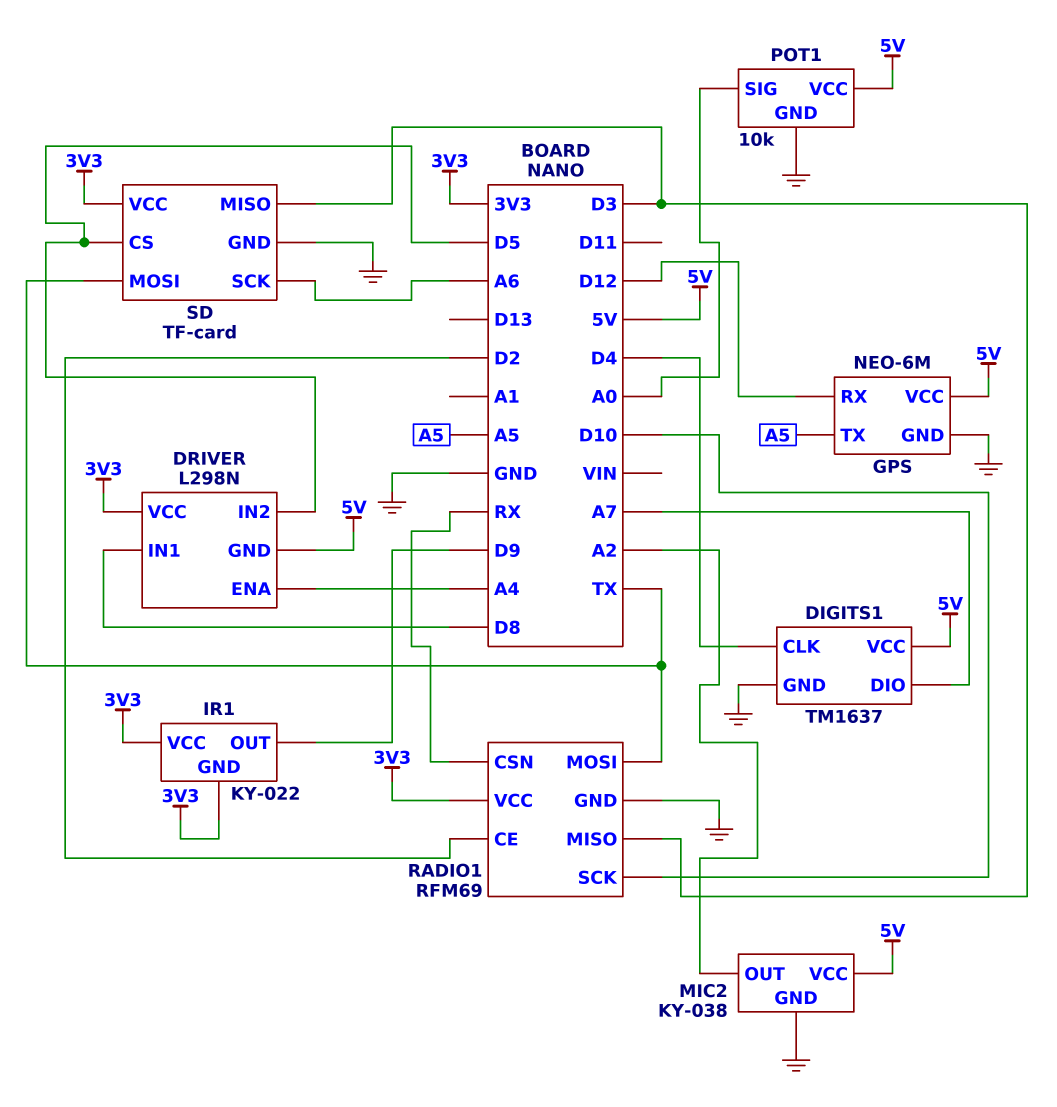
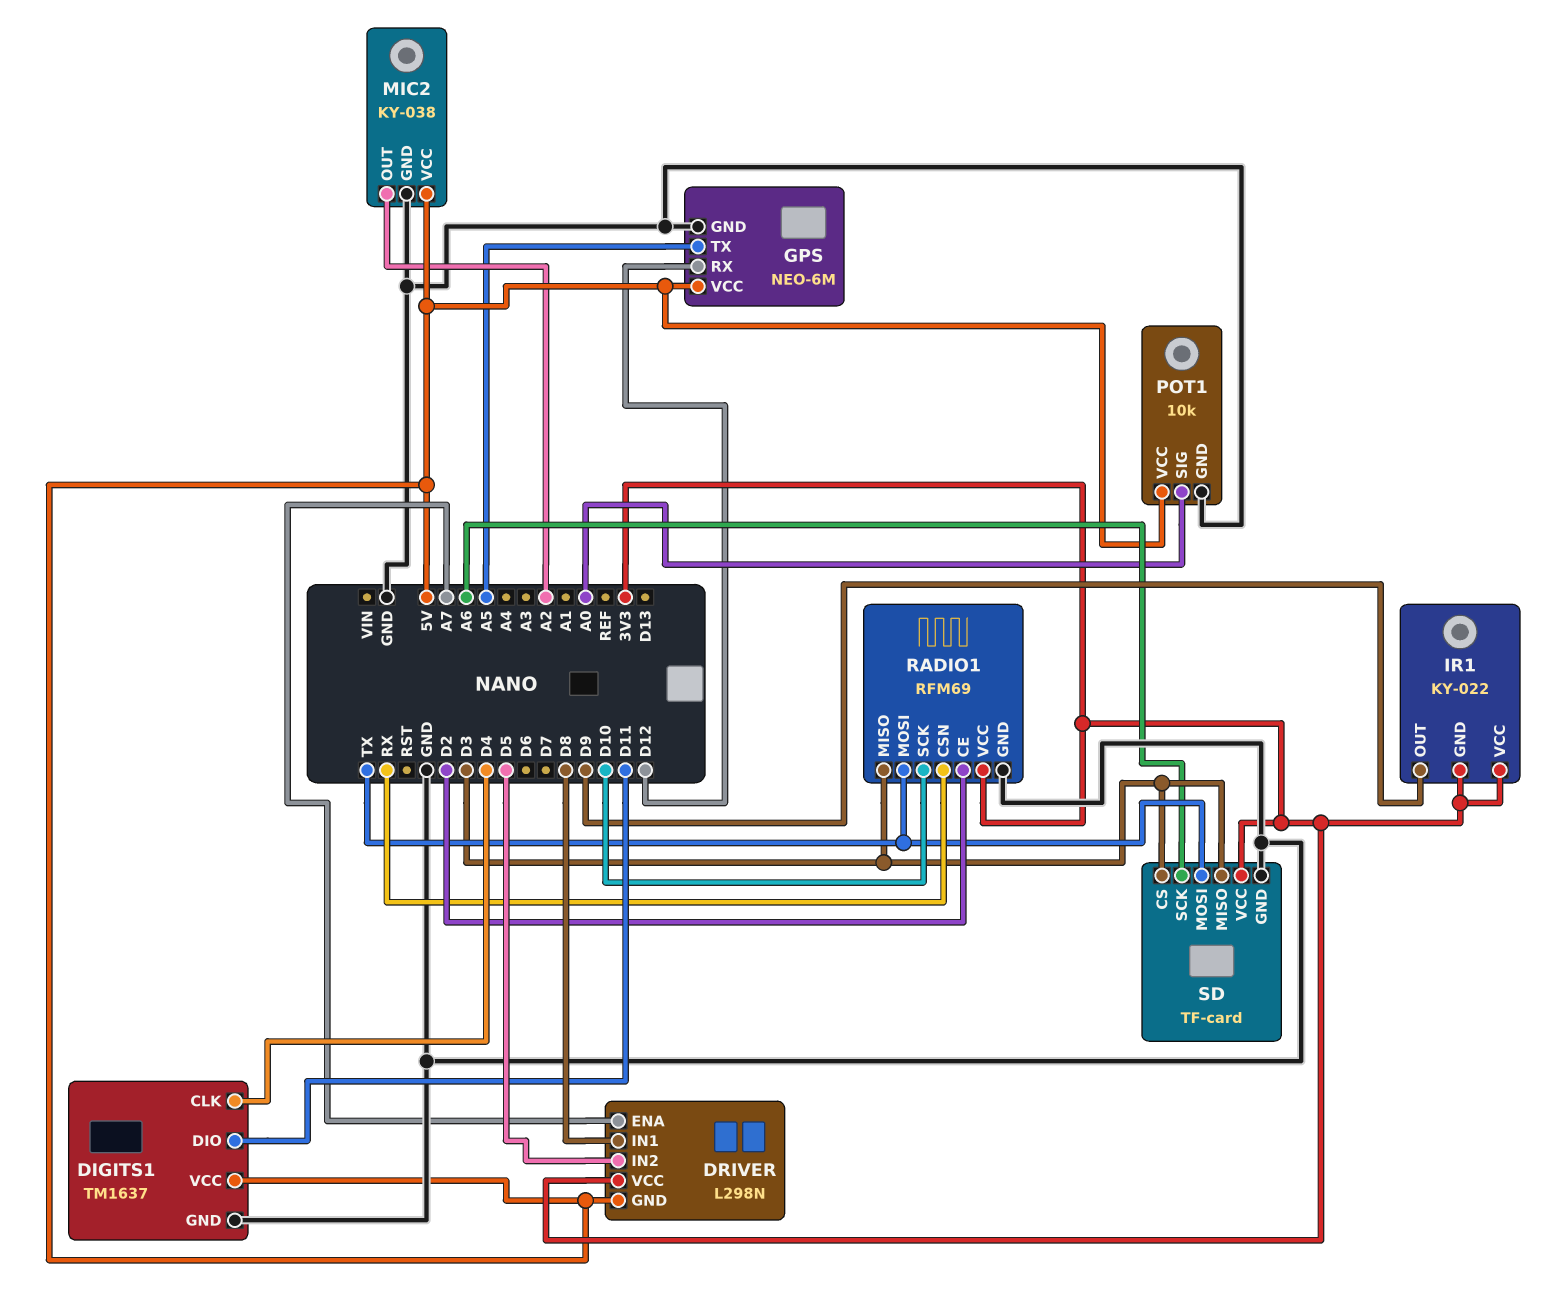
DIGITS1 pin DIO: A7 -> D11
DRIVER pin ENA: A4 -> A7
SD pin CS: D5 -> D3

